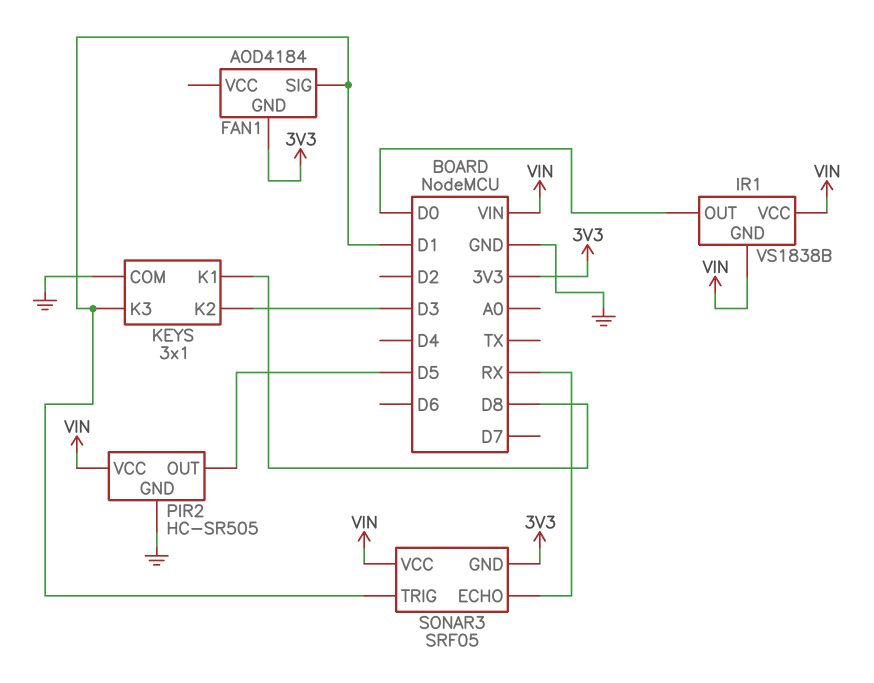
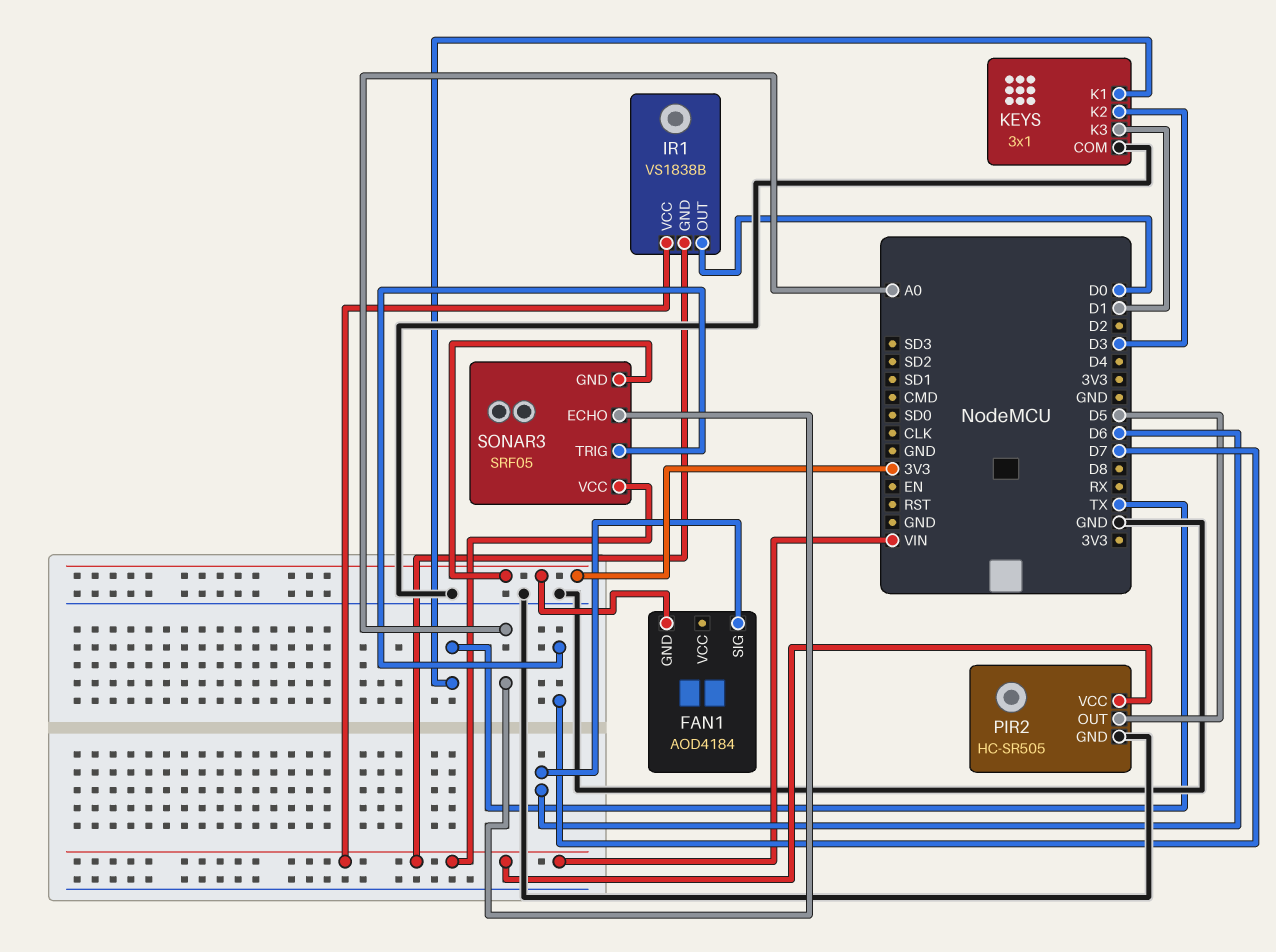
FAN1 pin SIG: D1 -> D6
KEYS pin K1: D8 -> TX
SONAR3 pin ECHO: RX -> A0
SONAR3 pin TRIG: D1 -> D7

